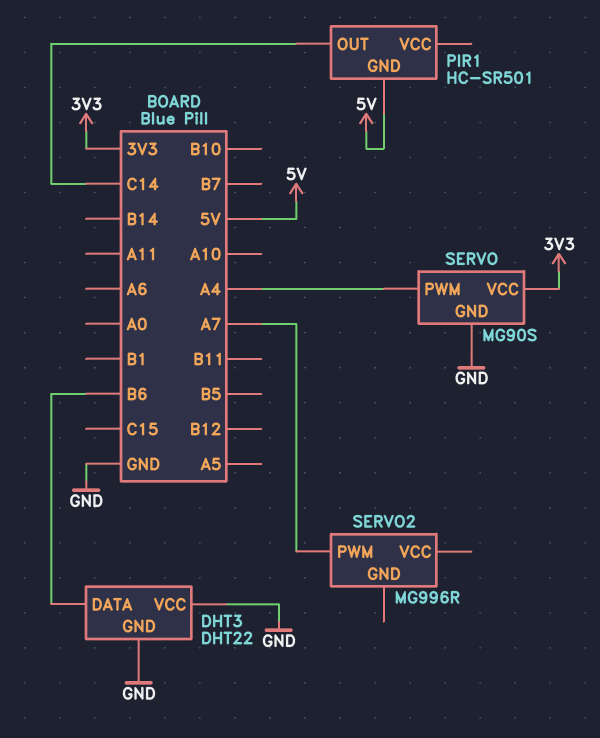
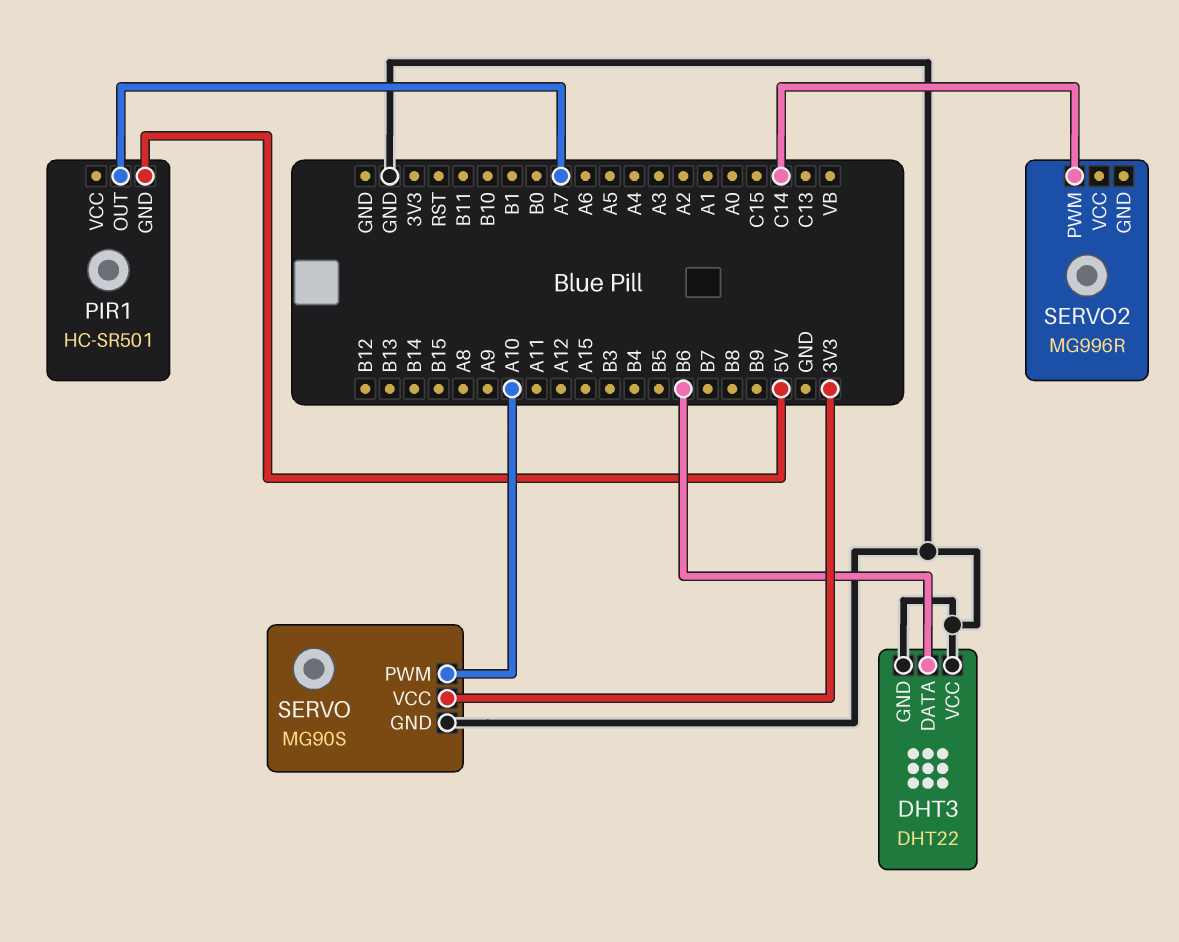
PIR1 pin OUT: C14 -> A7
SERVO pin PWM: A4 -> A10
SERVO2 pin PWM: A7 -> C14

